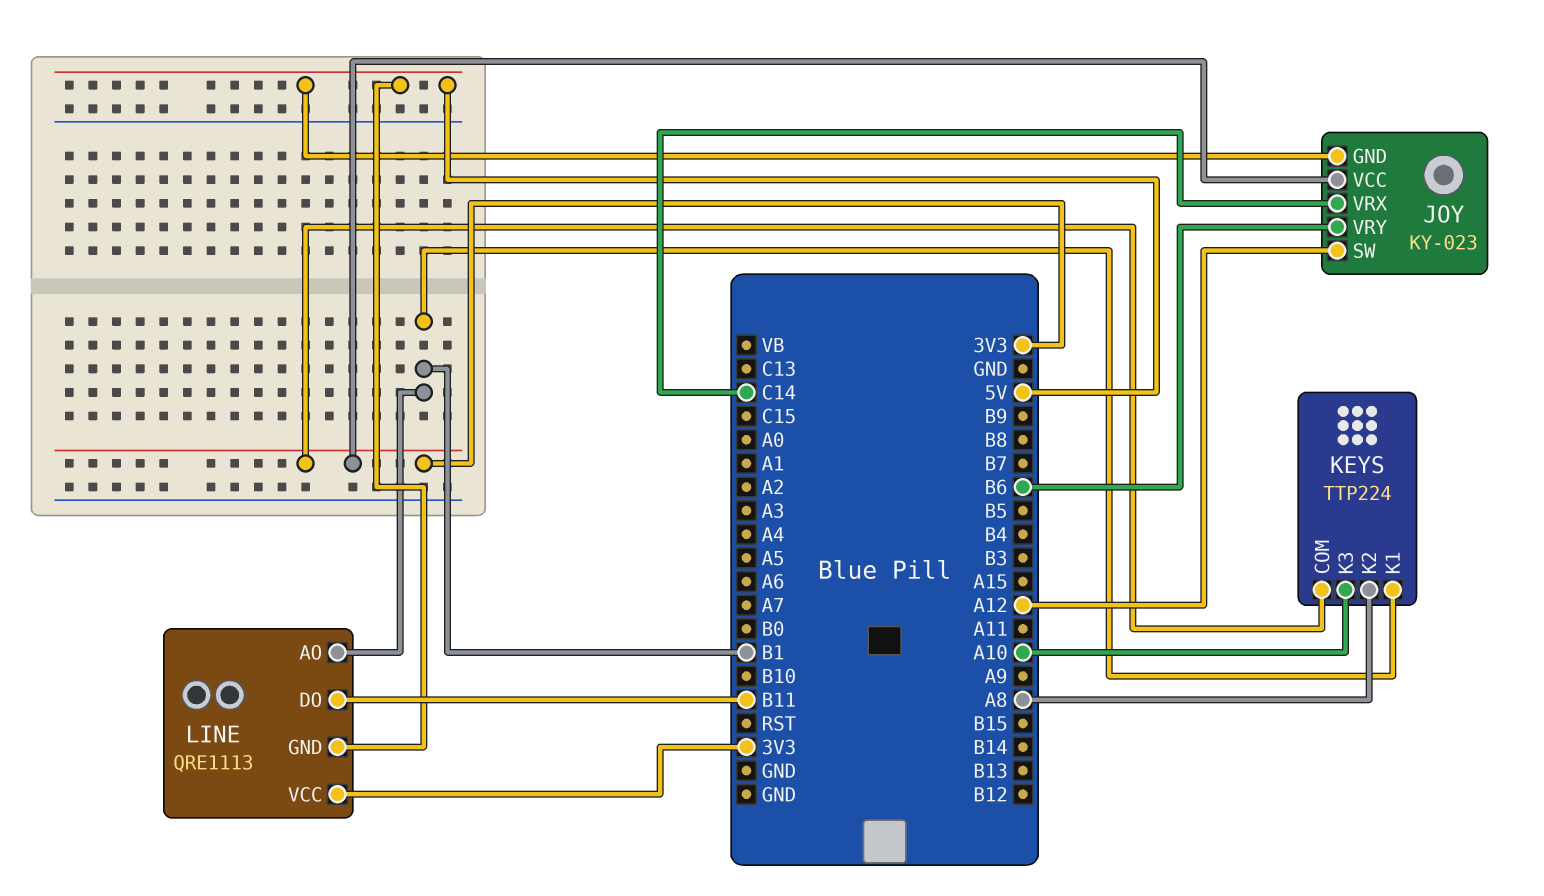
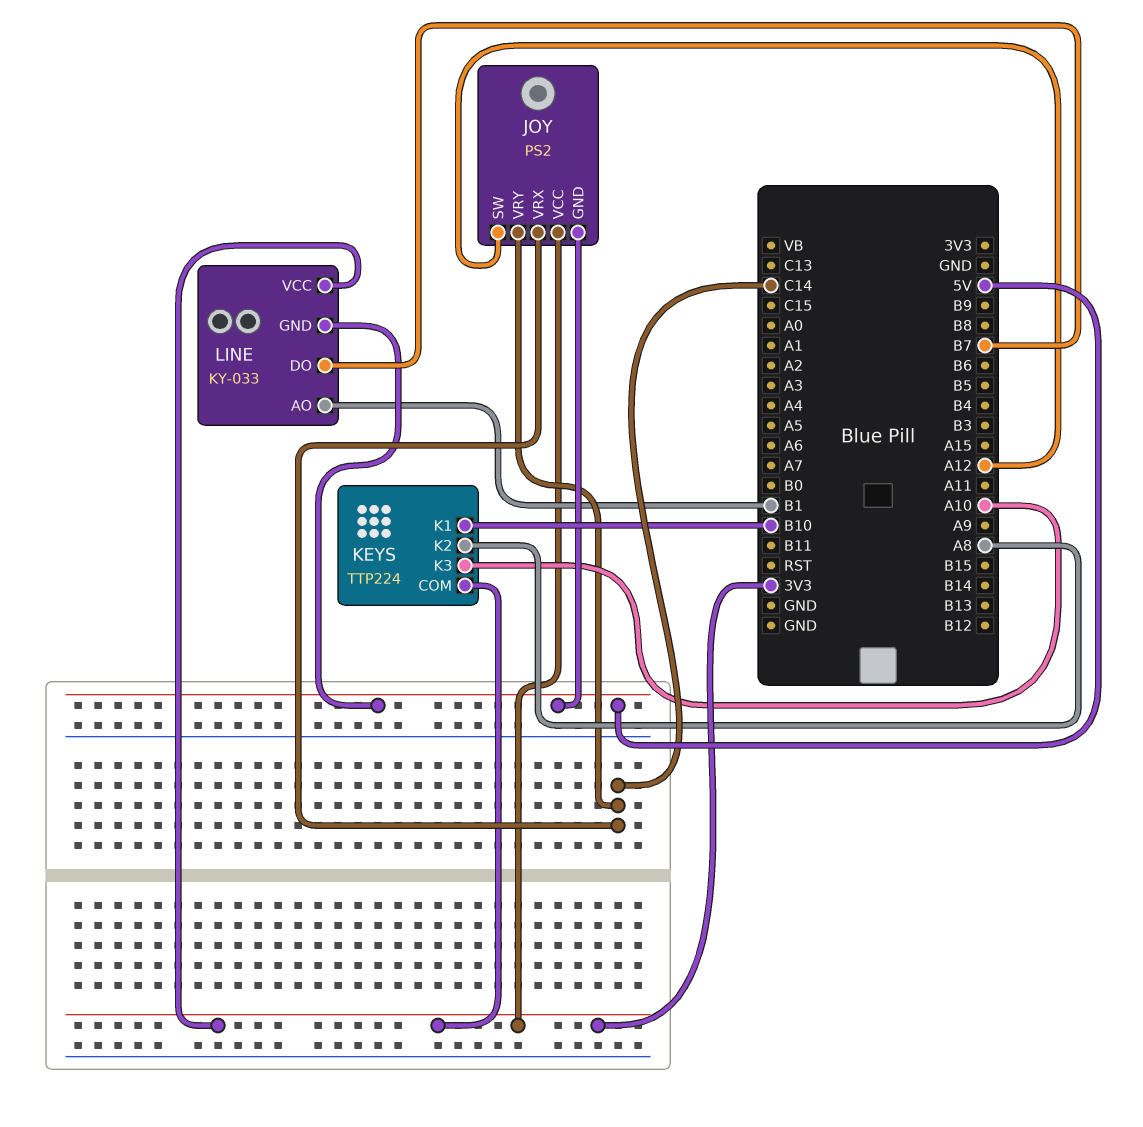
JOY: KY-023 -> PS2
JOY pin VRY: B6 -> C14
KEYS pin K1: B1 -> B10
LINE: QRE1113 -> KY-033
LINE pin DO: B11 -> B7

